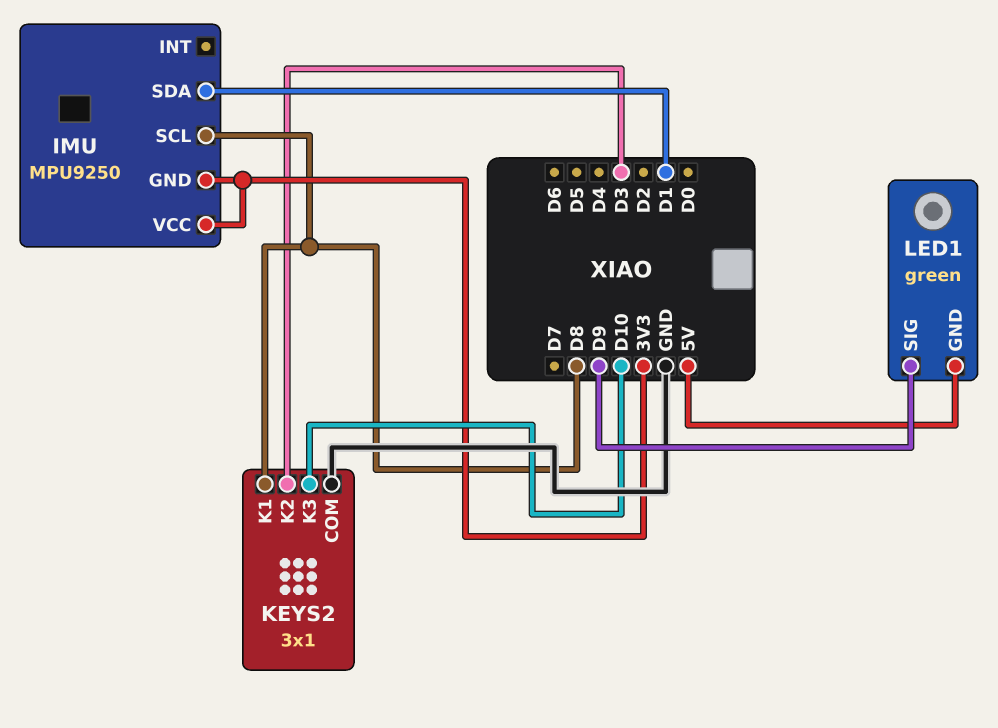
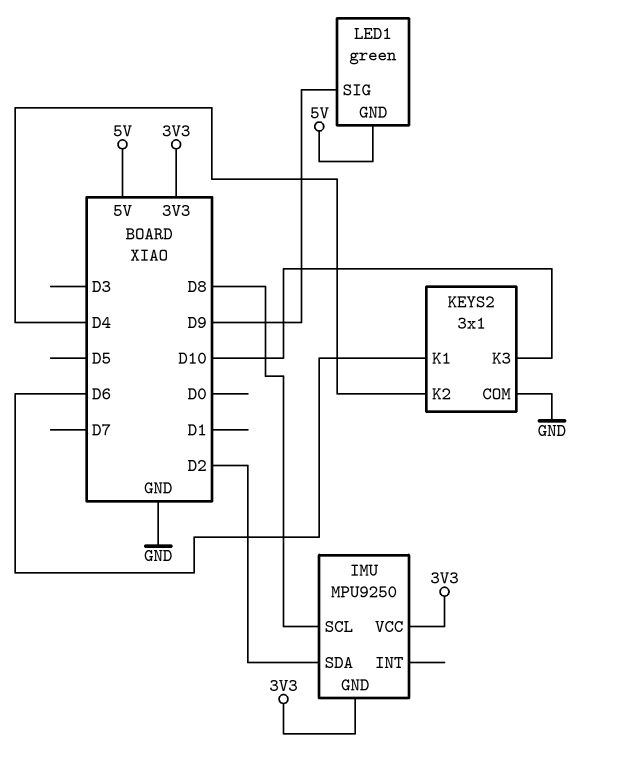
IMU pin SDA: D1 -> D2
KEYS2 pin K1: D8 -> D6
KEYS2 pin K2: D3 -> D4

